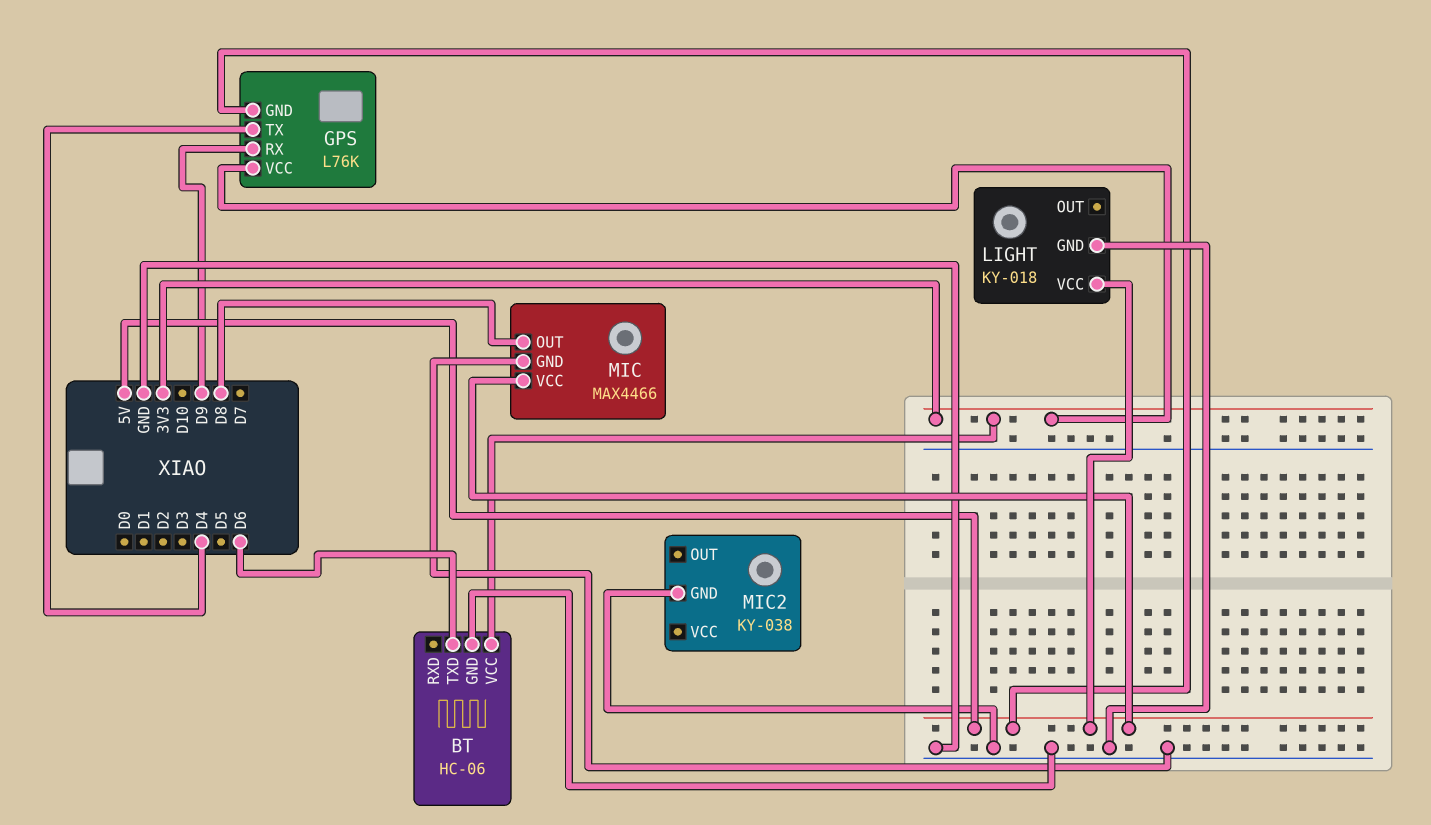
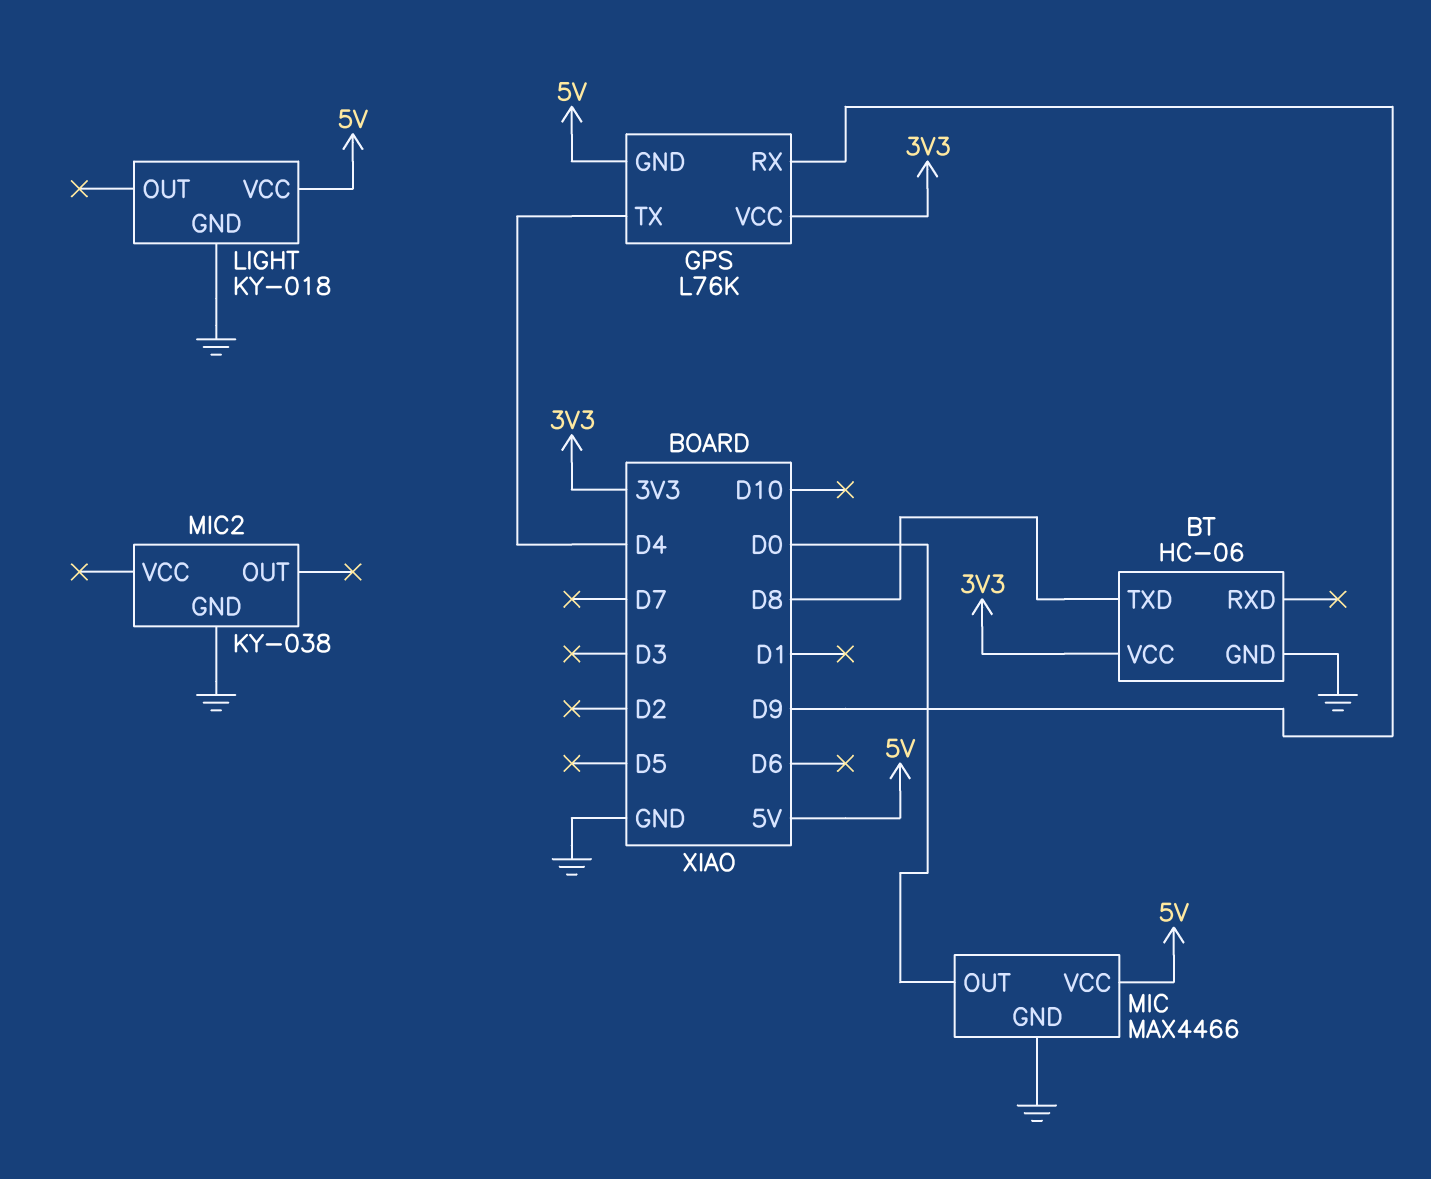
BT pin TXD: D6 -> D8
MIC pin OUT: D8 -> D0

